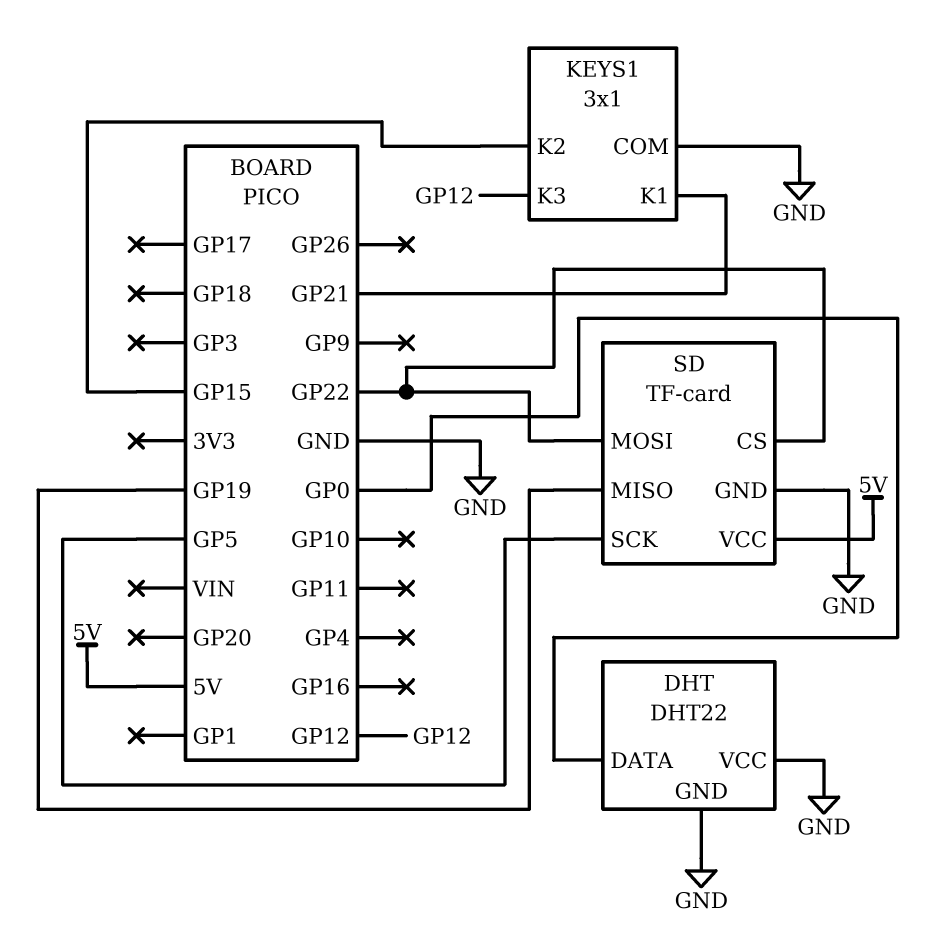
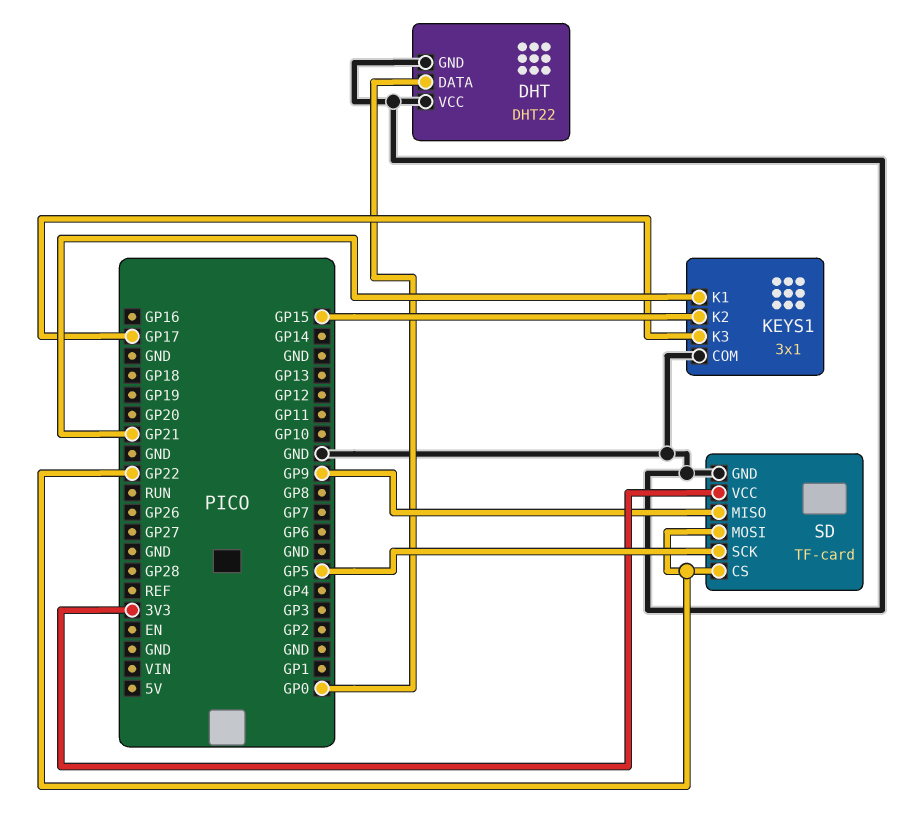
KEYS1 pin K3: GP12 -> GP17
SD pin MISO: GP19 -> GP9
SD pin VCC: 5V -> 3V3

